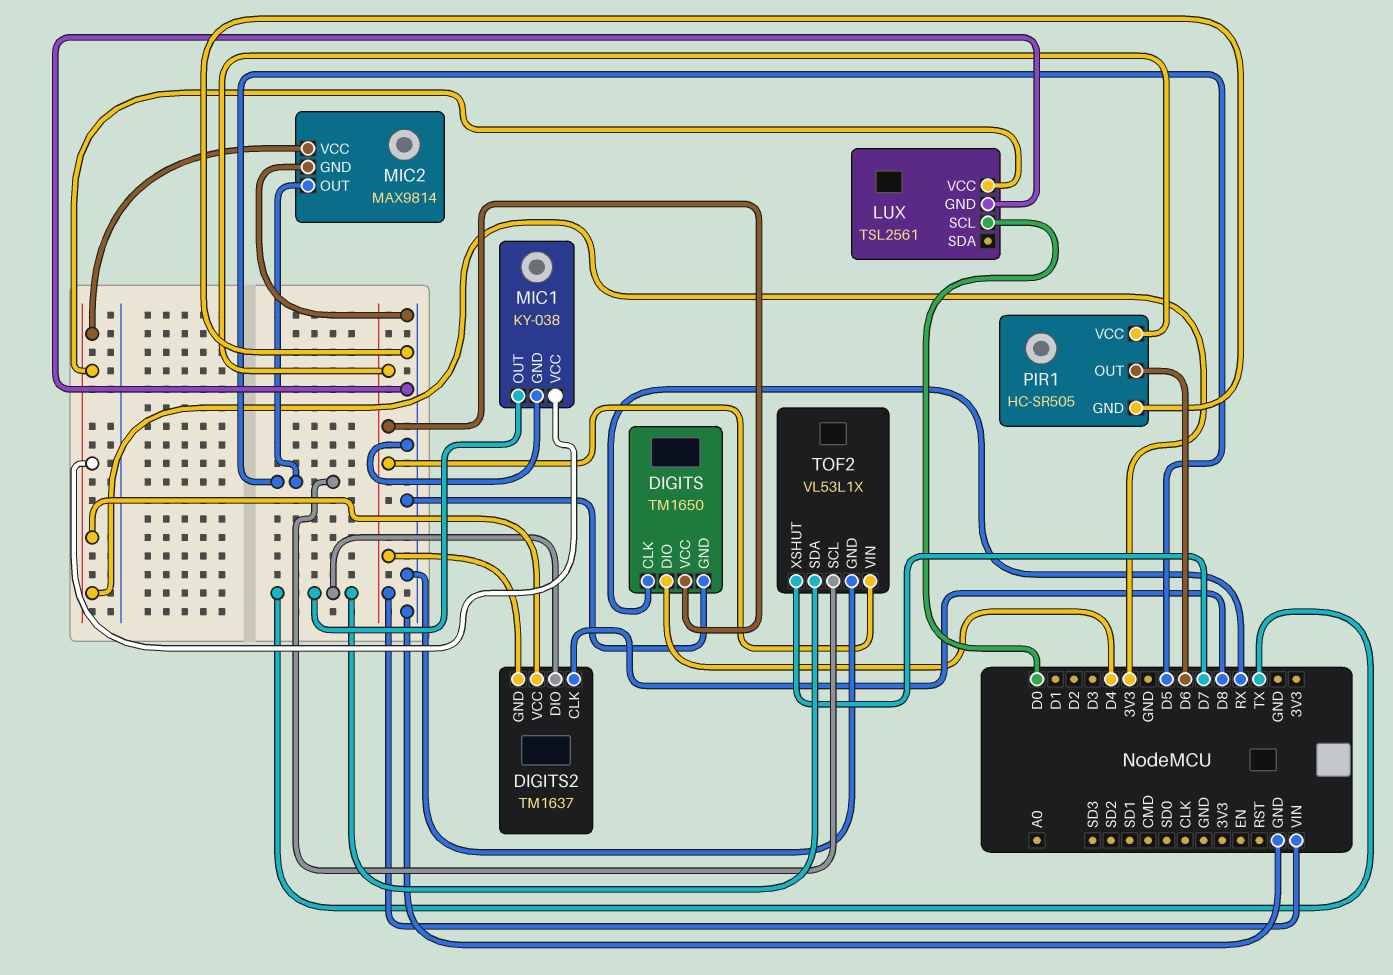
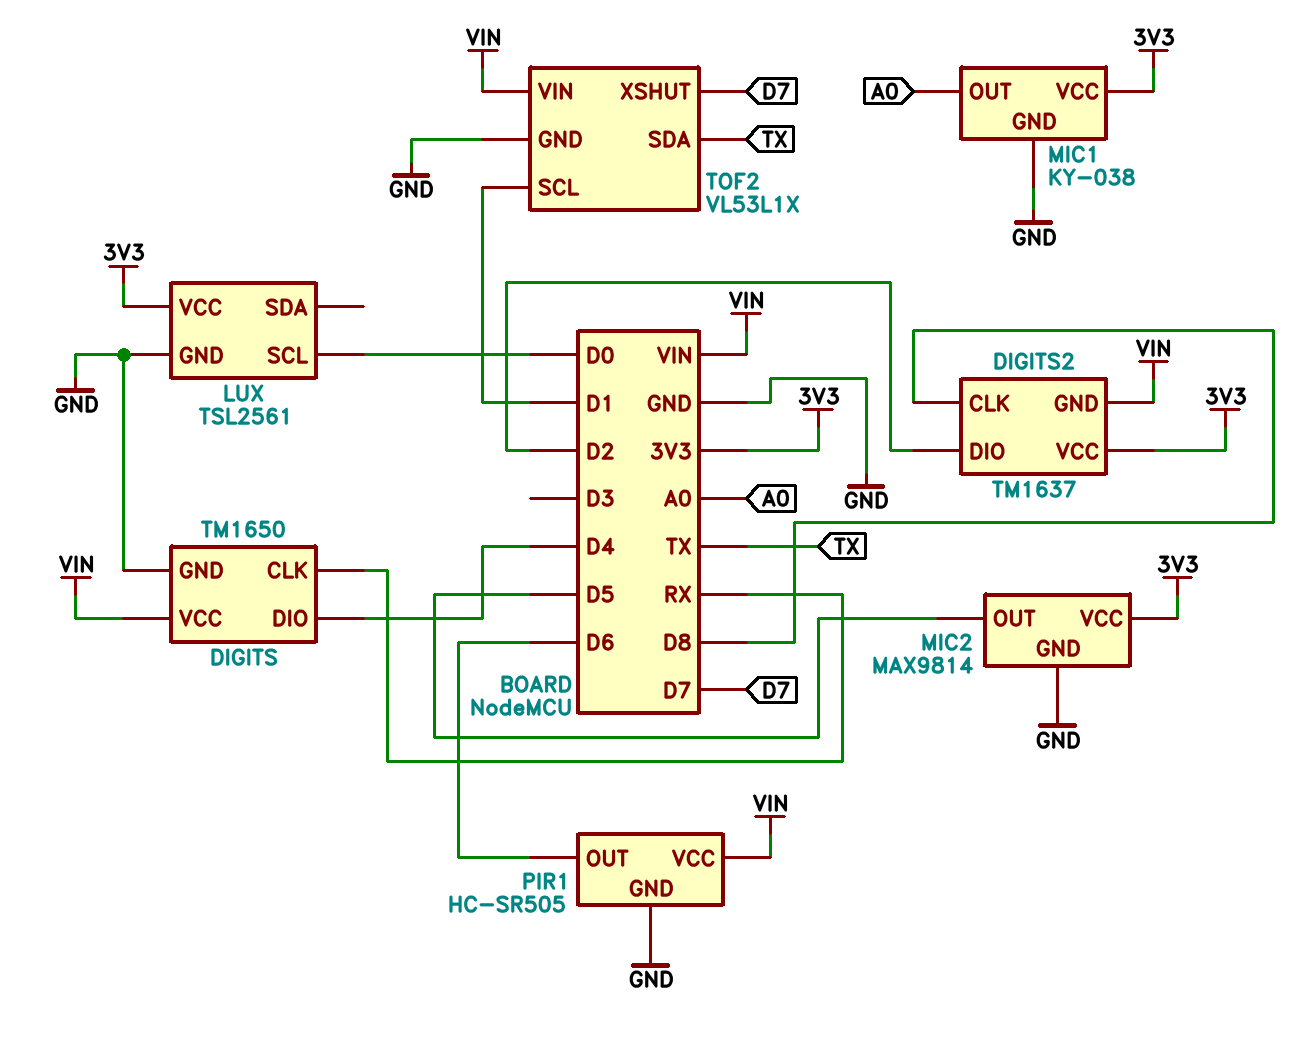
DIGITS2 pin DIO: TX -> D2
MIC1 pin OUT: TX -> A0
TOF2 pin SCL: D5 -> D1

